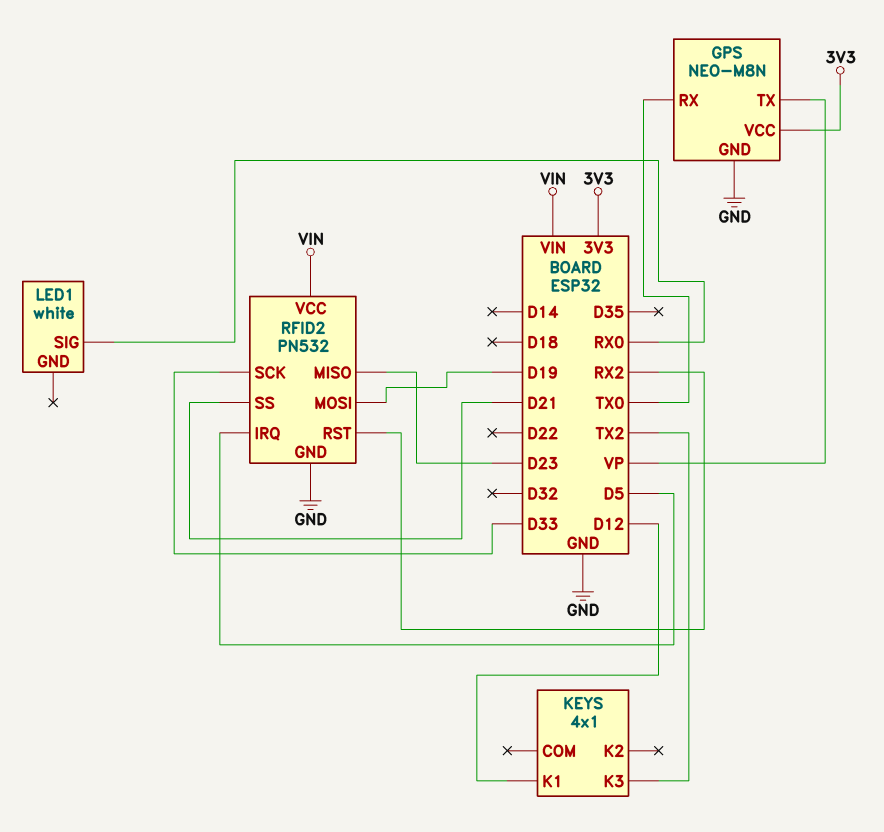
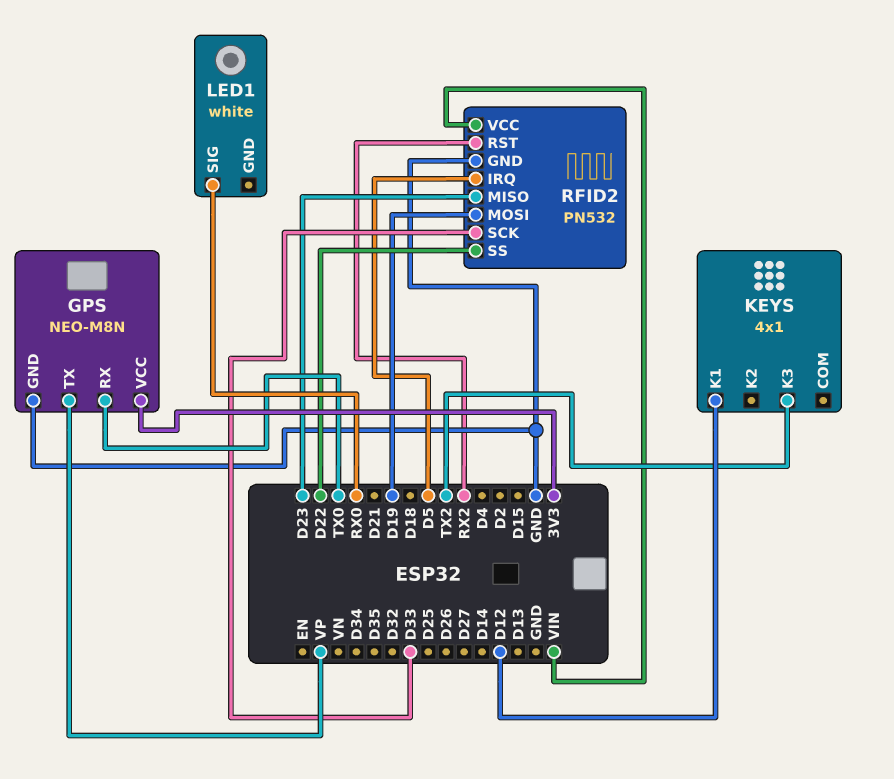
RFID2 pin SS: D21 -> D22

